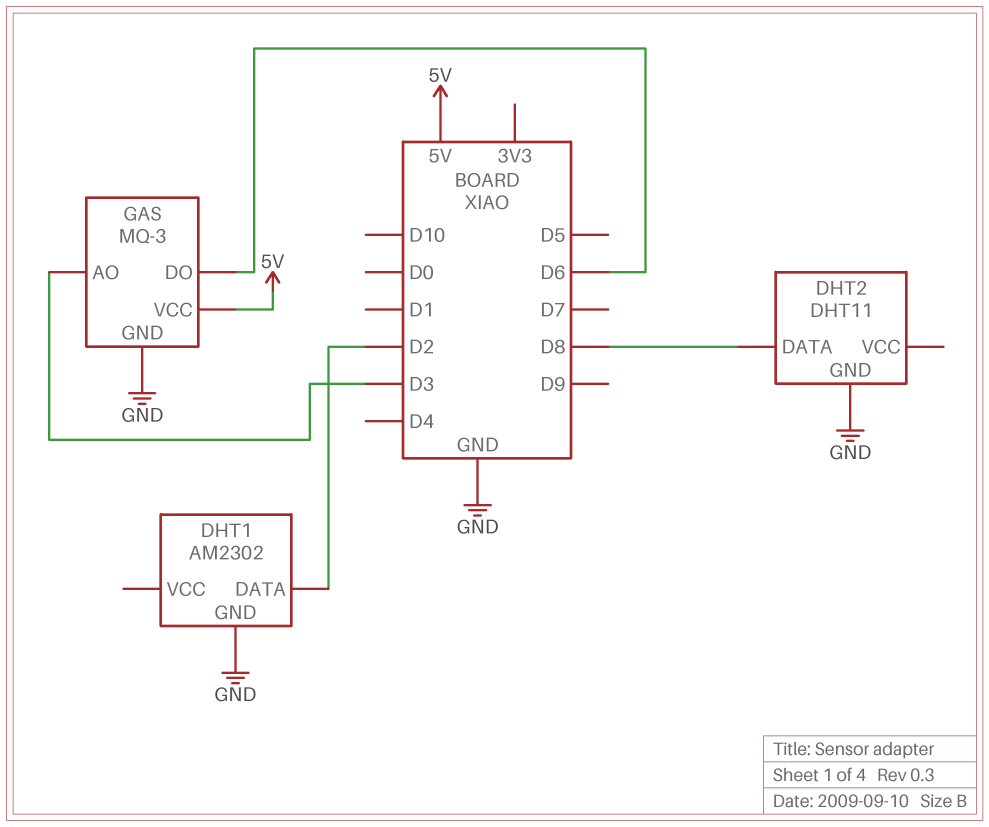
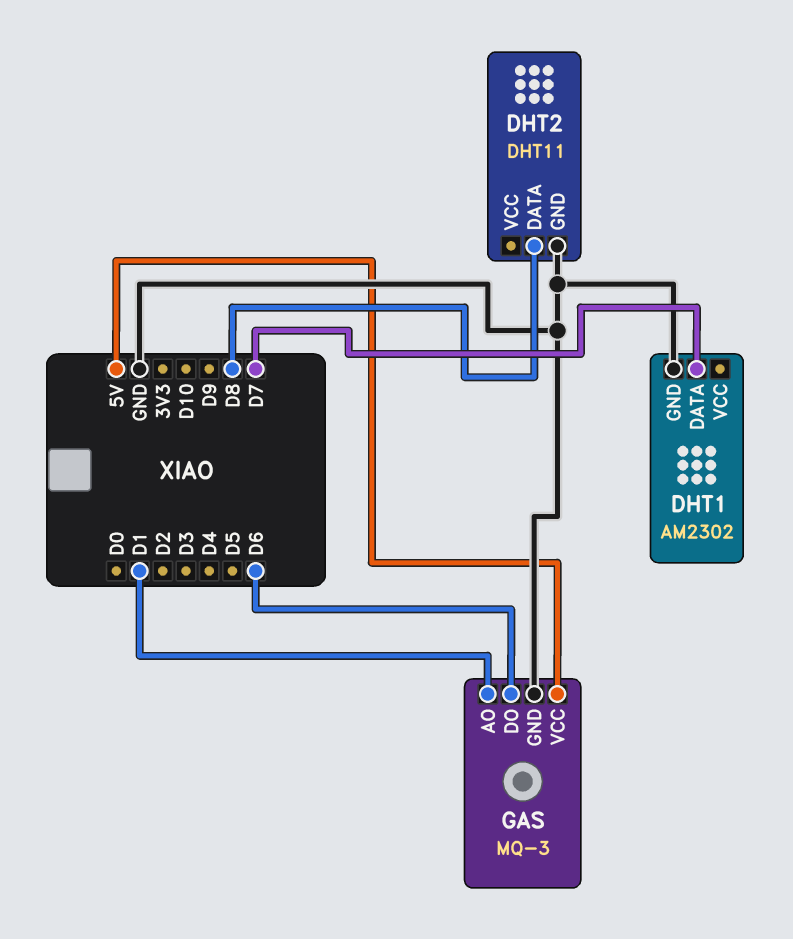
DHT1 pin DATA: D2 -> D7
GAS pin AO: D3 -> D1

